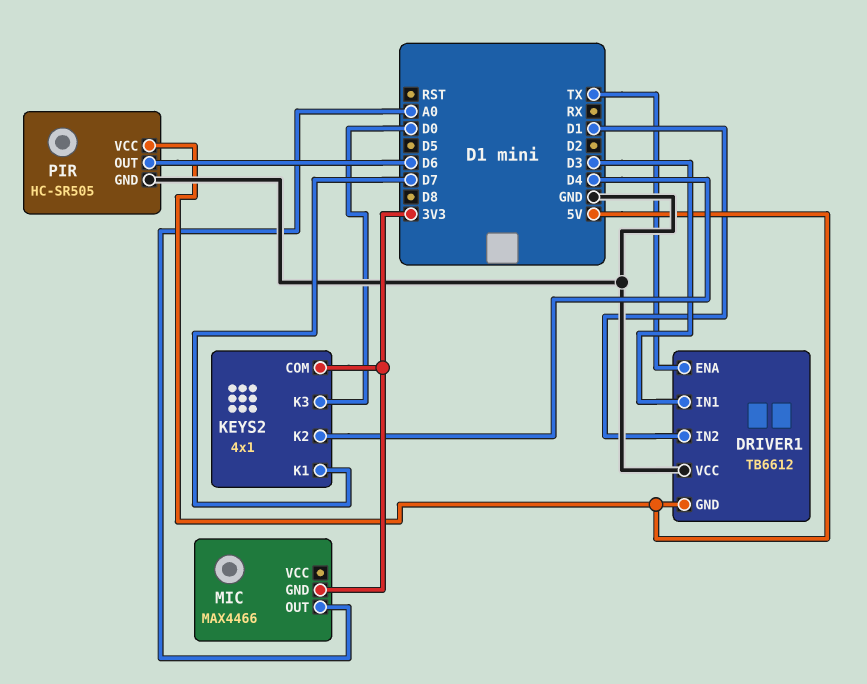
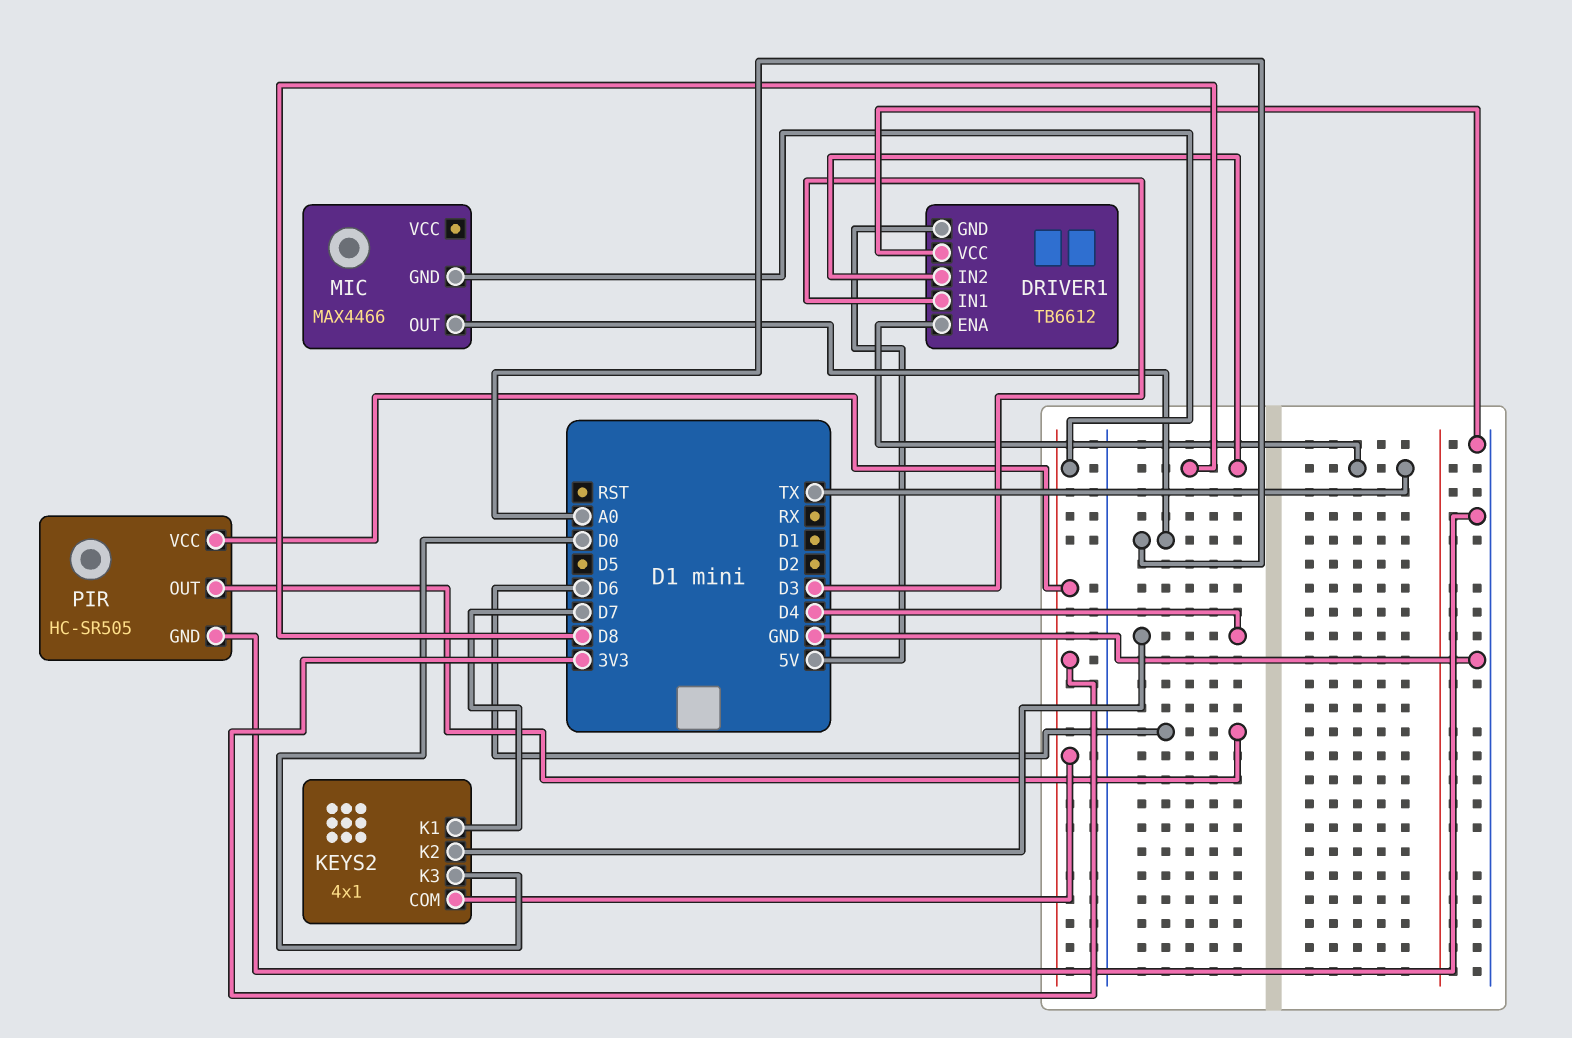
DRIVER1 pin IN2: D1 -> D8
PIR pin VCC: 5V -> 3V3

